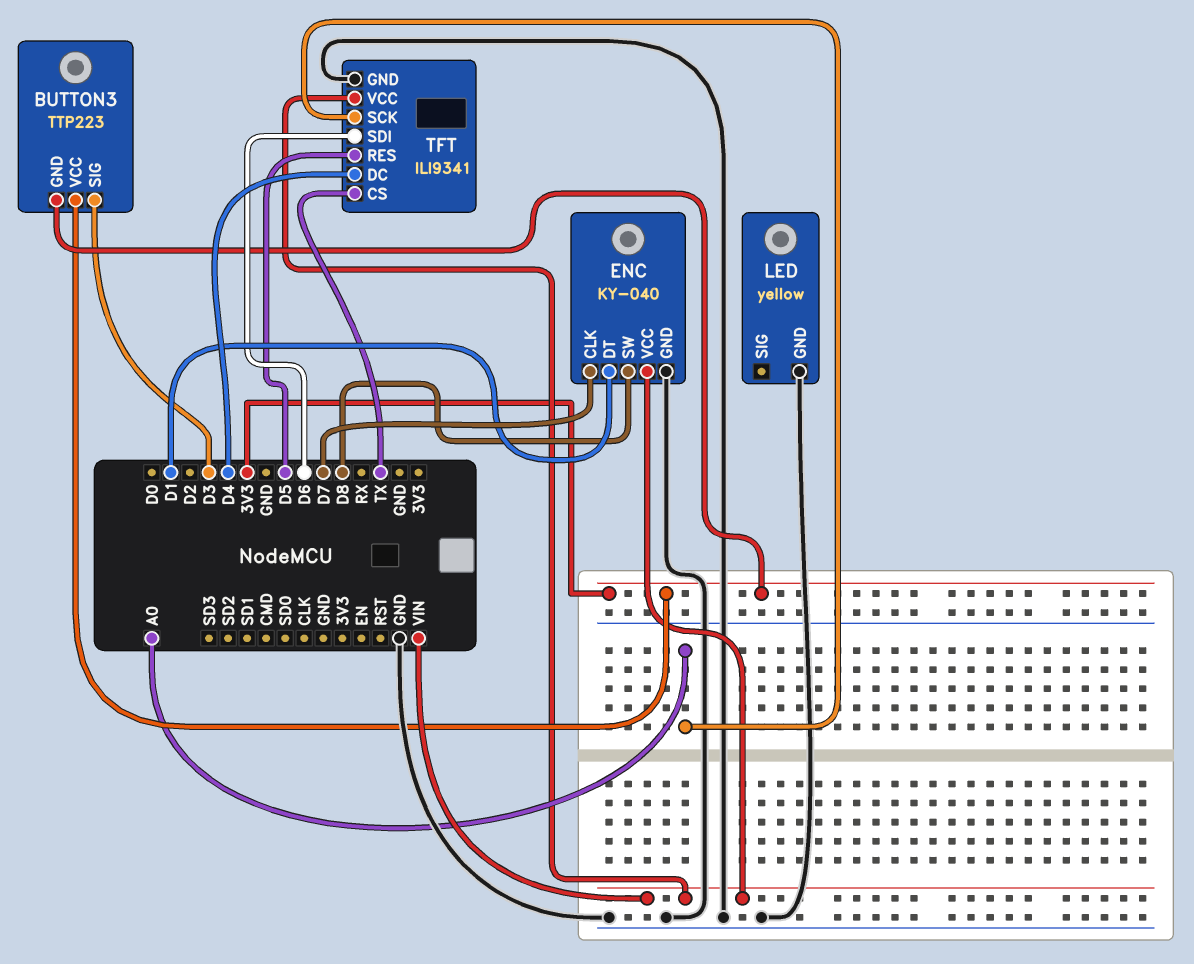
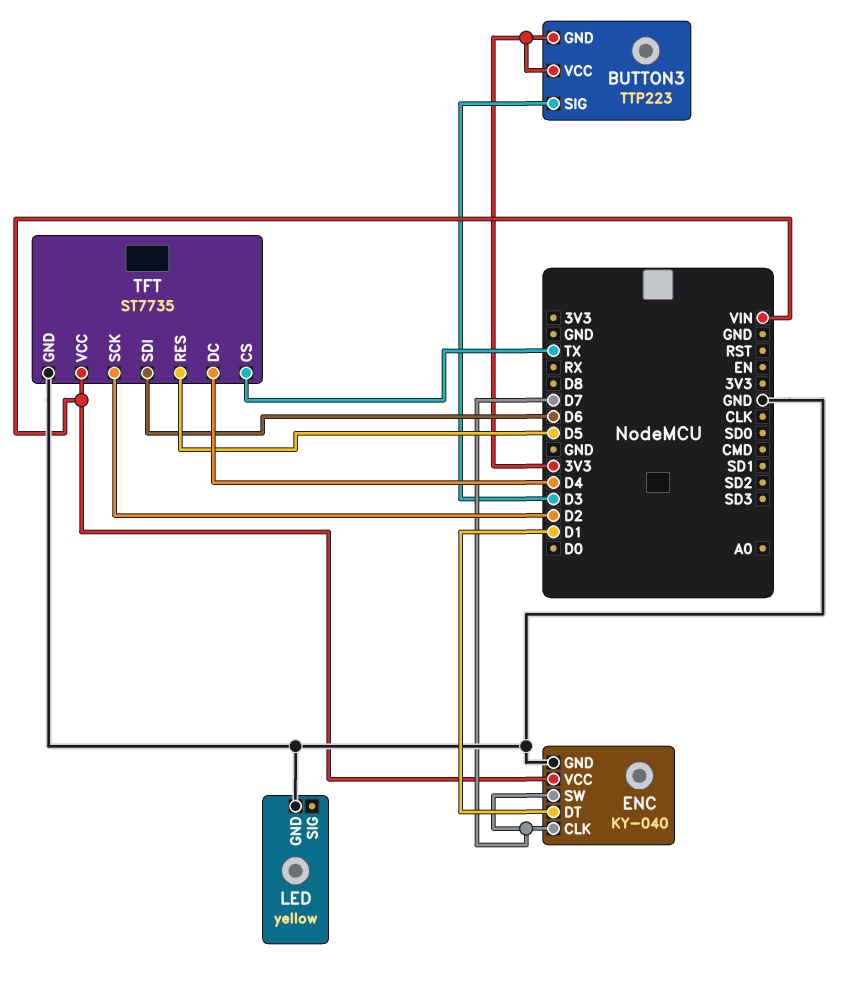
ENC pin SW: D8 -> D7
TFT: ILI9341 -> ST7735
TFT pin SCK: A0 -> D2

